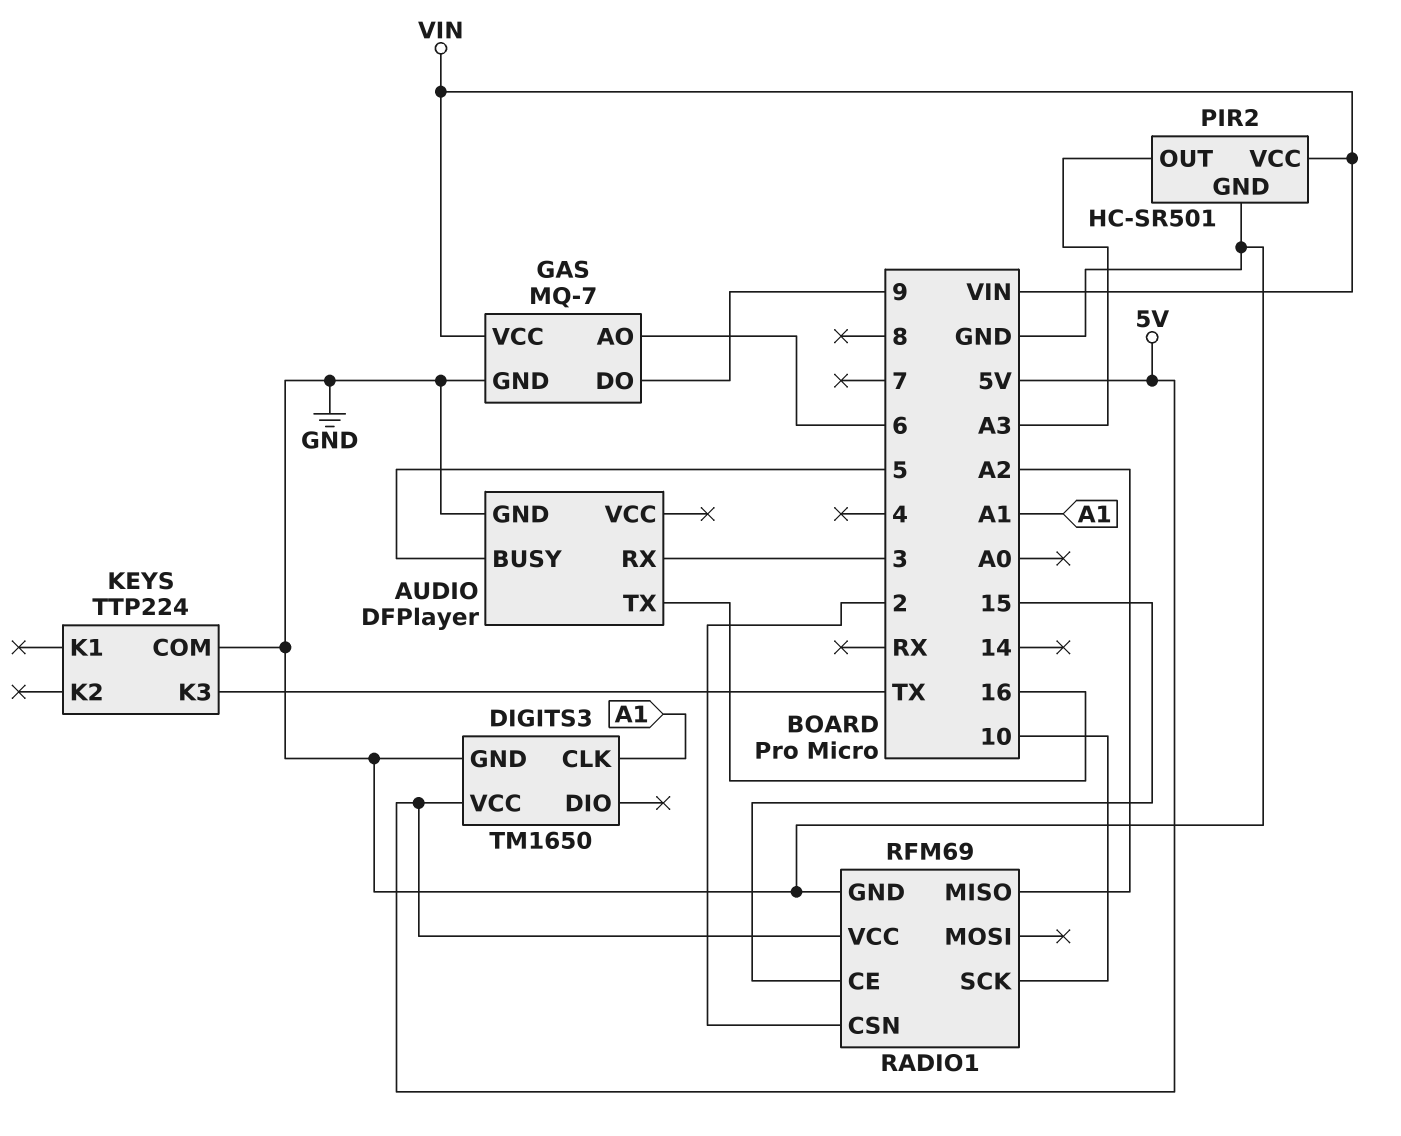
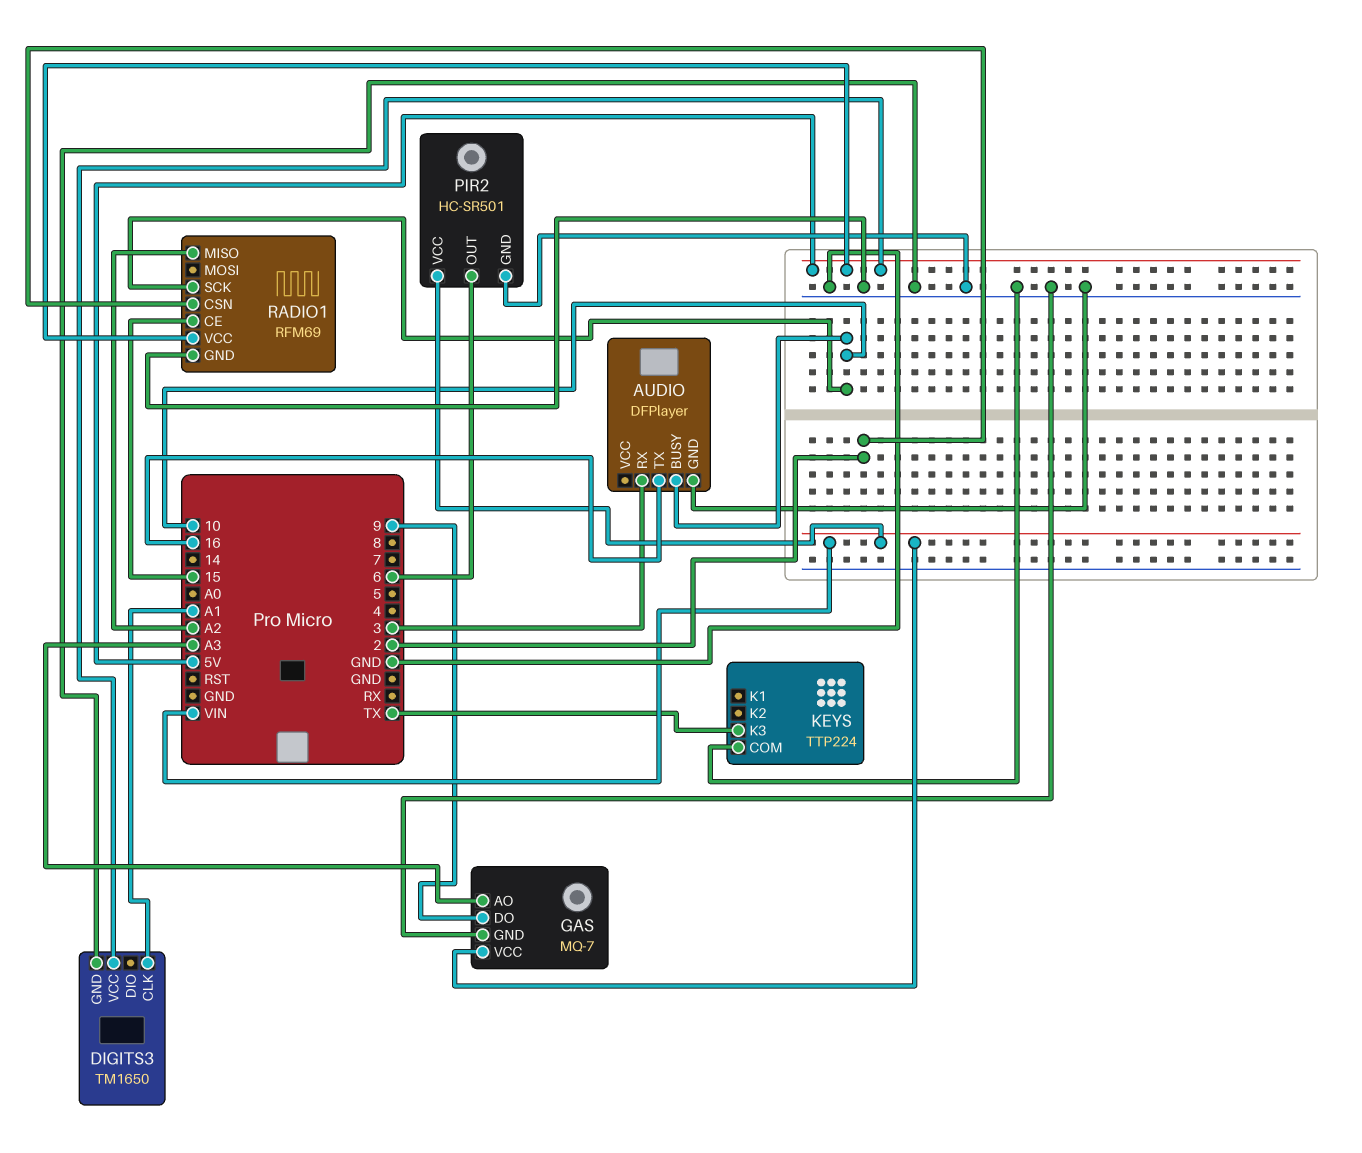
AUDIO pin BUSY: 5 -> 10
GAS pin AO: 6 -> A3
PIR2 pin OUT: A3 -> 6

